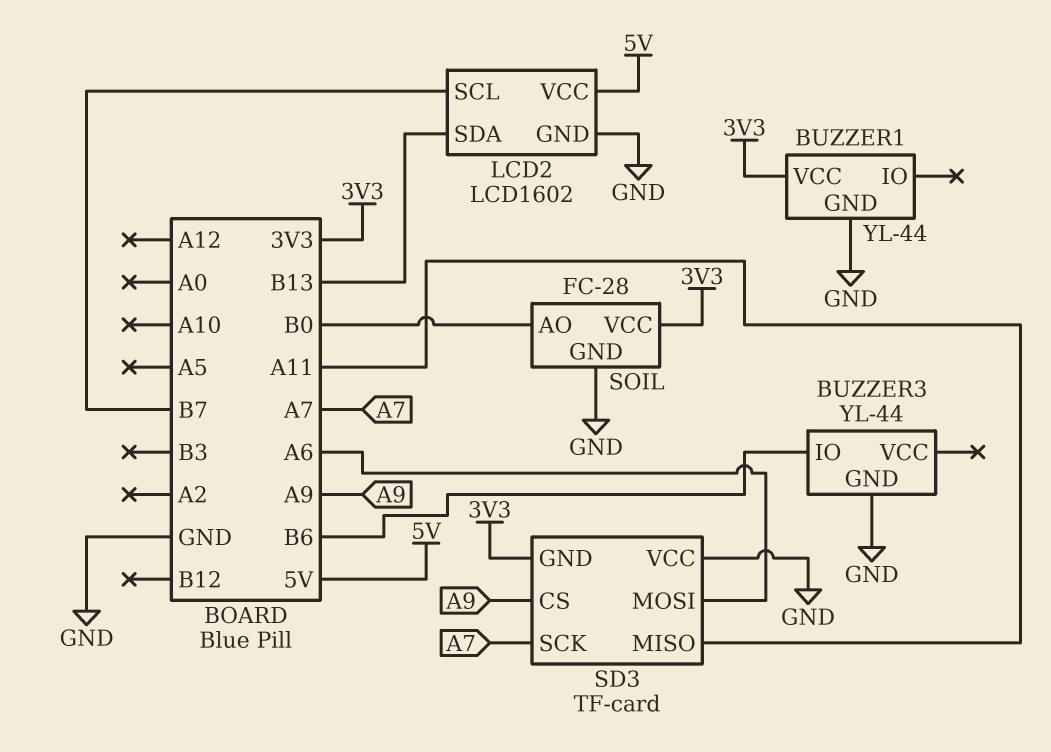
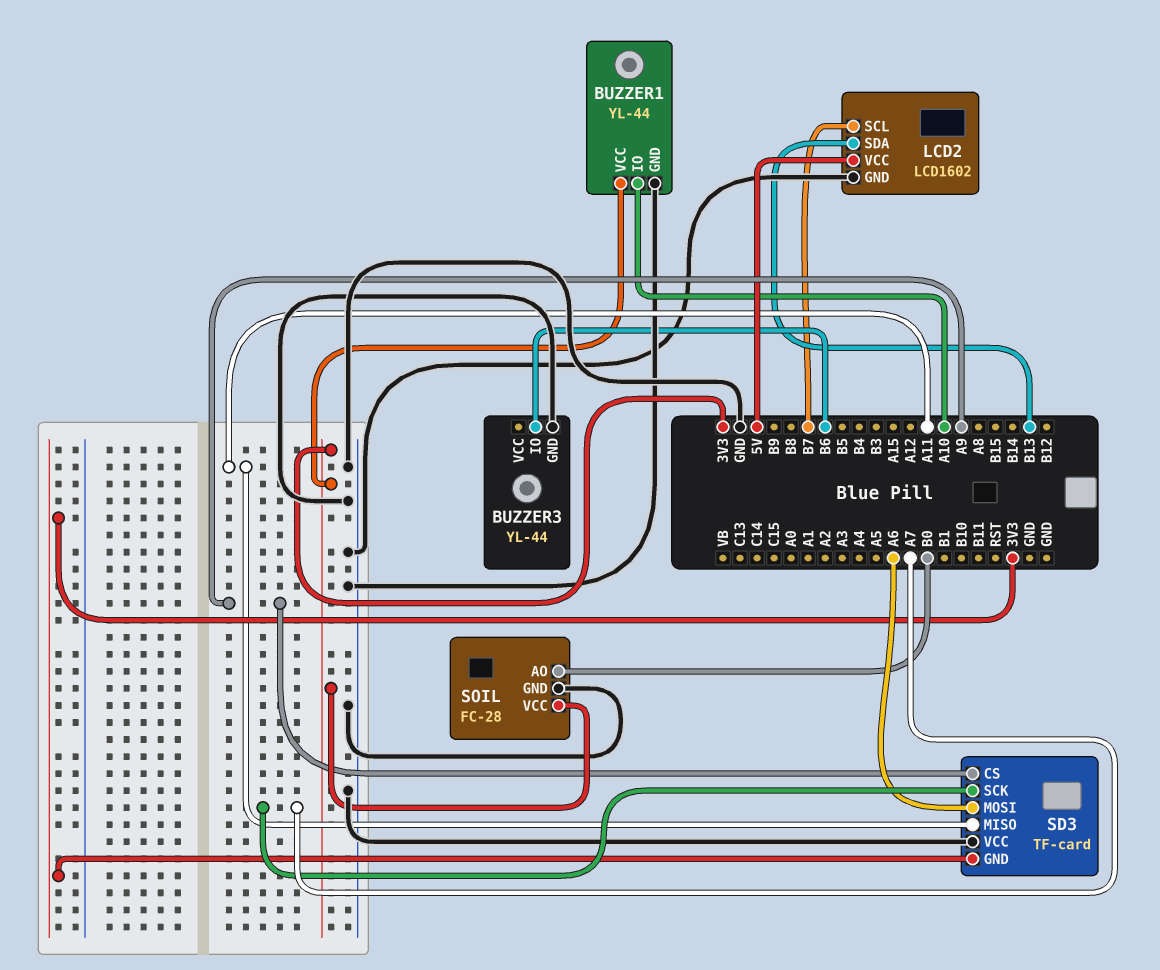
BUZZER1 pin IO: none -> A10

